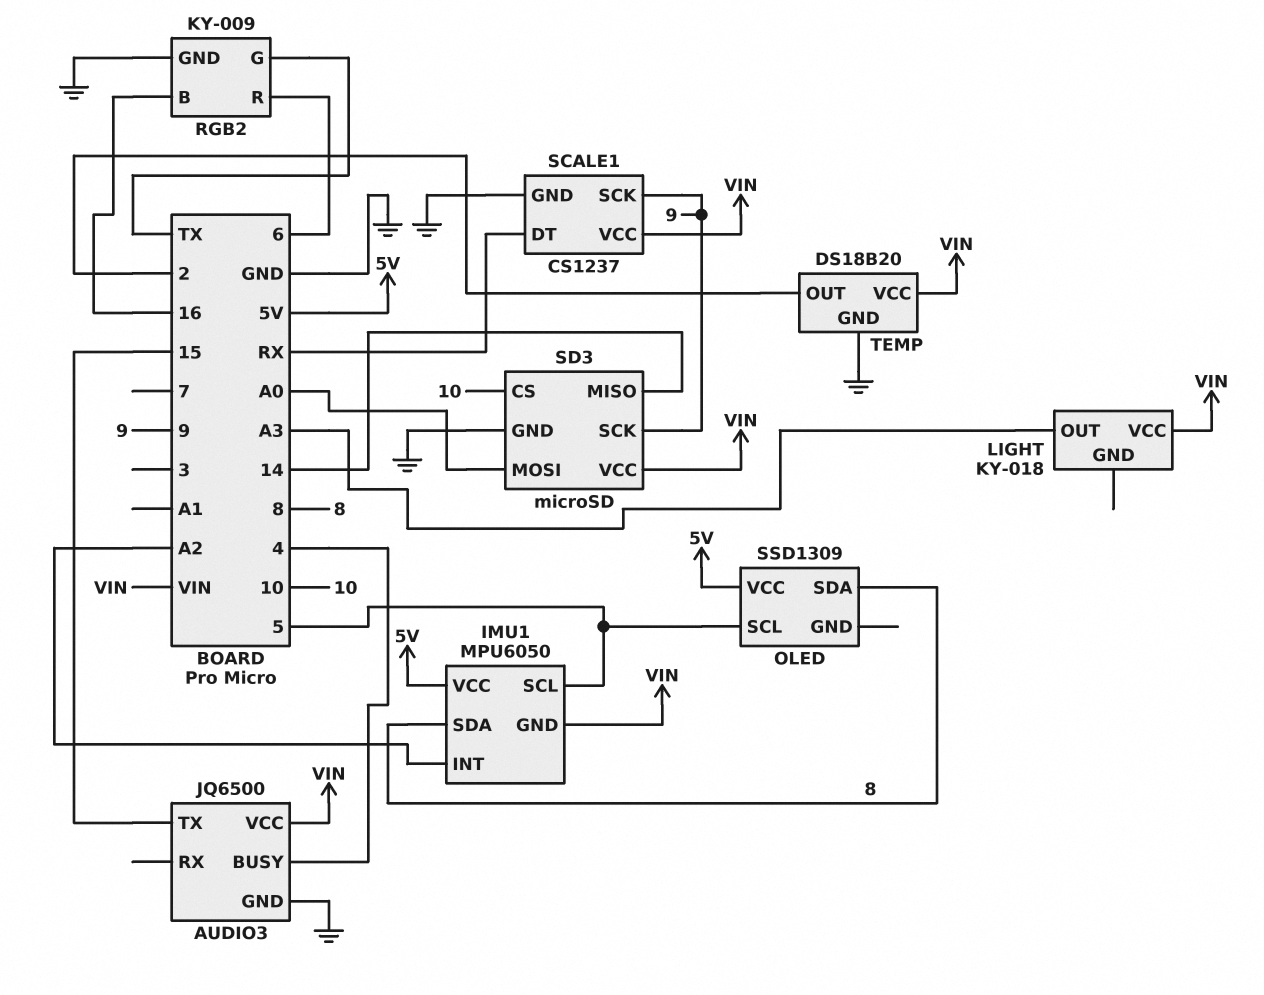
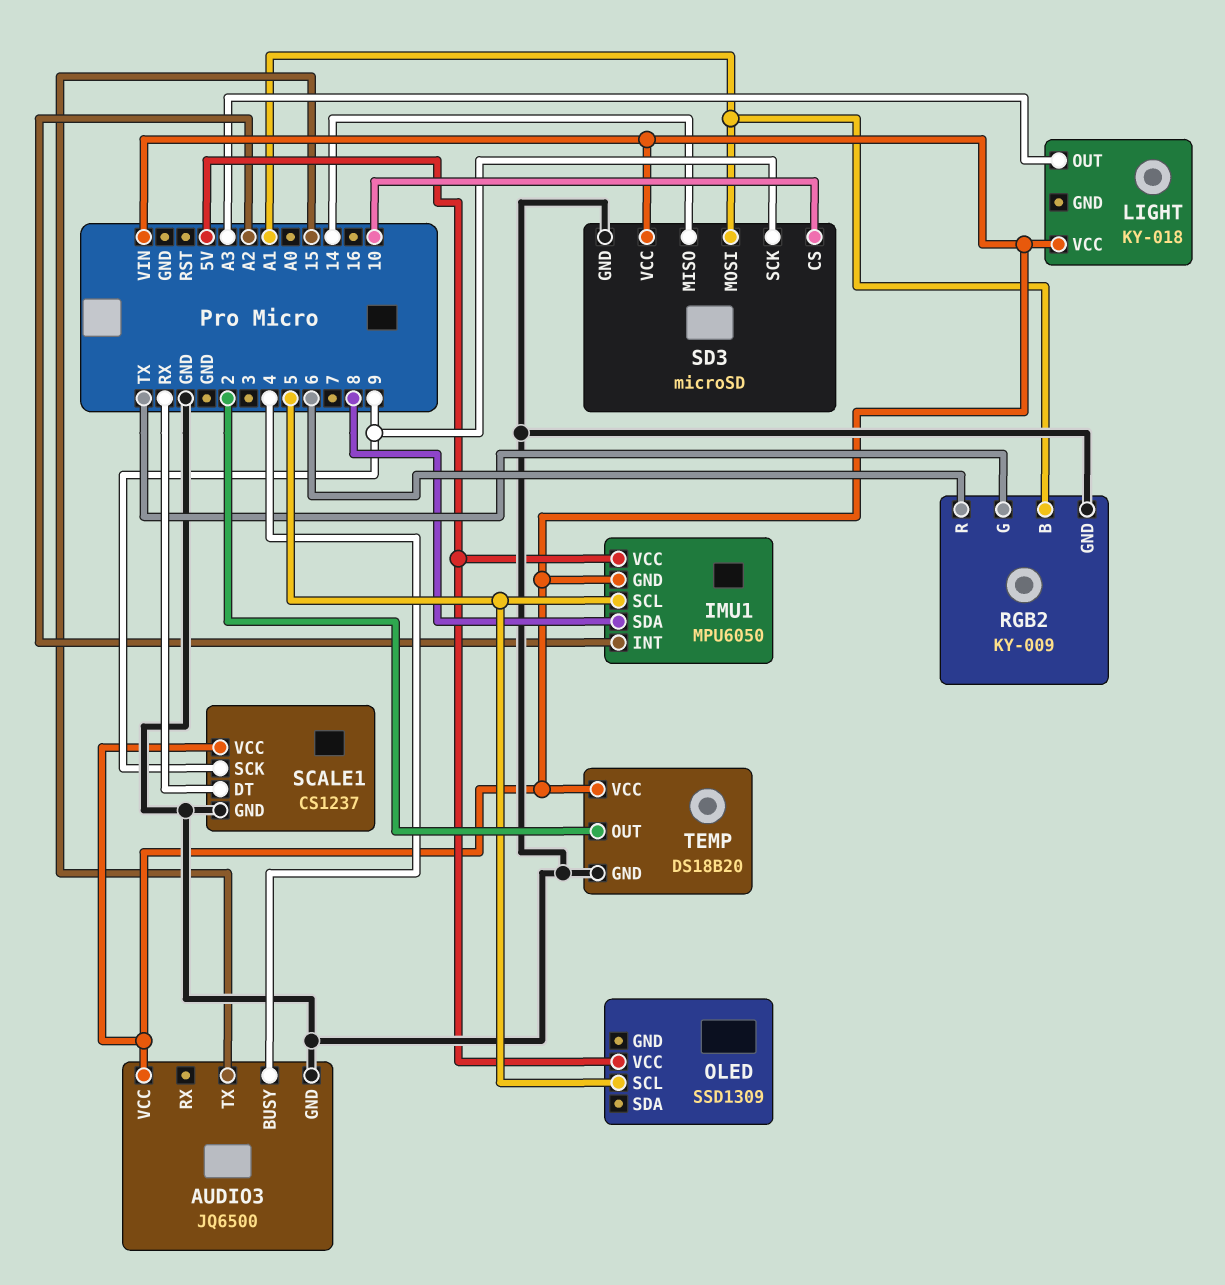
OLED pin SDA: 8 -> none
RGB2 pin B: 16 -> A1
SD3 pin MOSI: A0 -> A1

